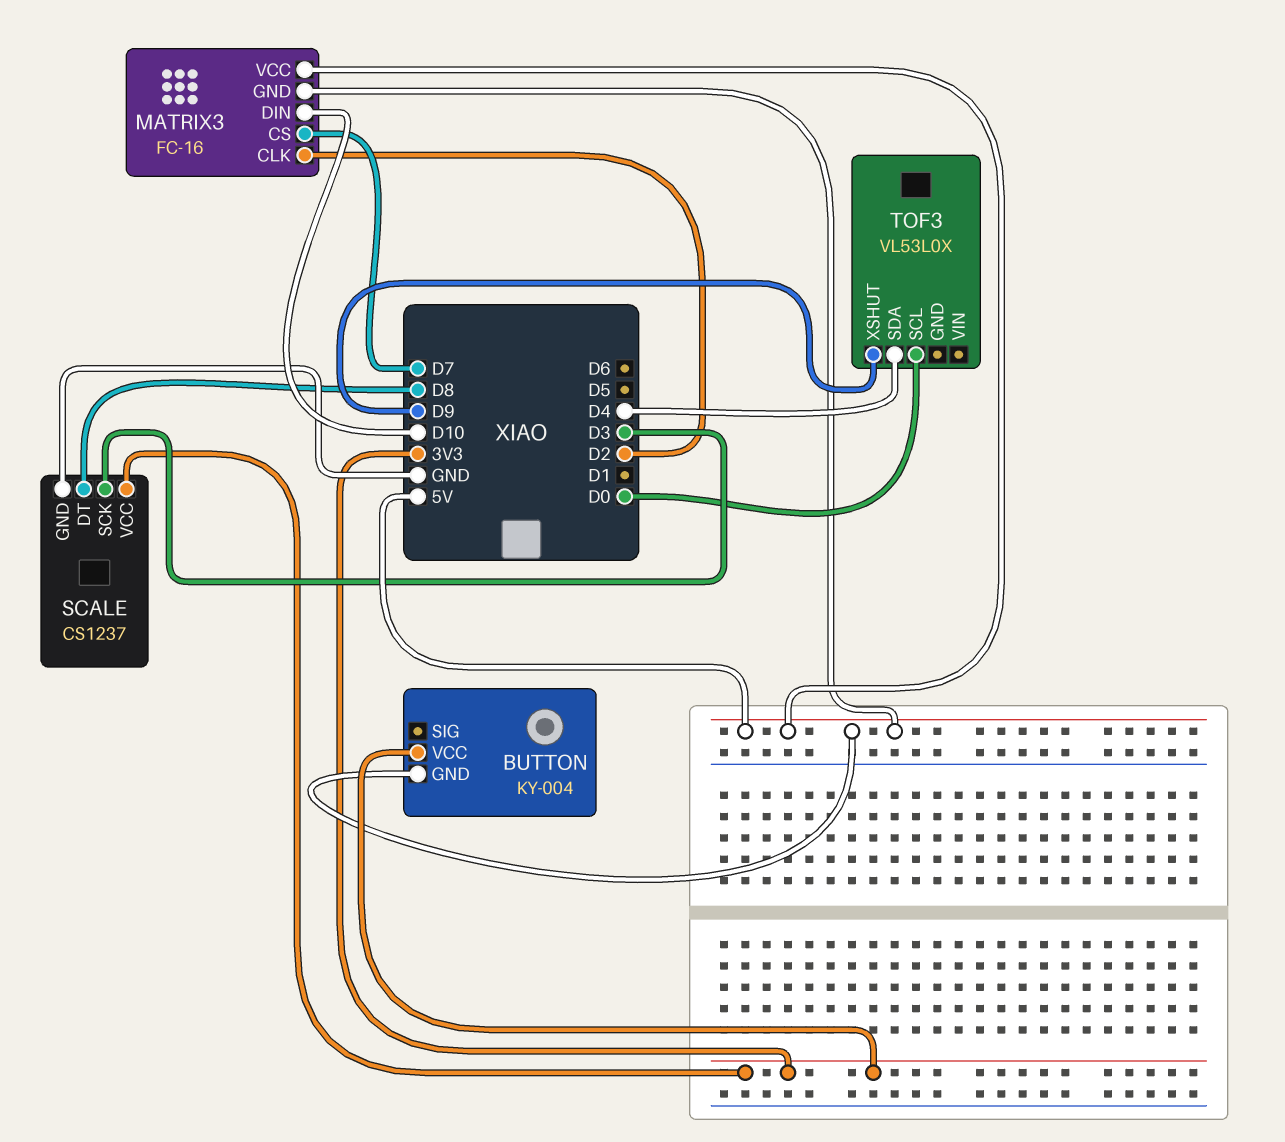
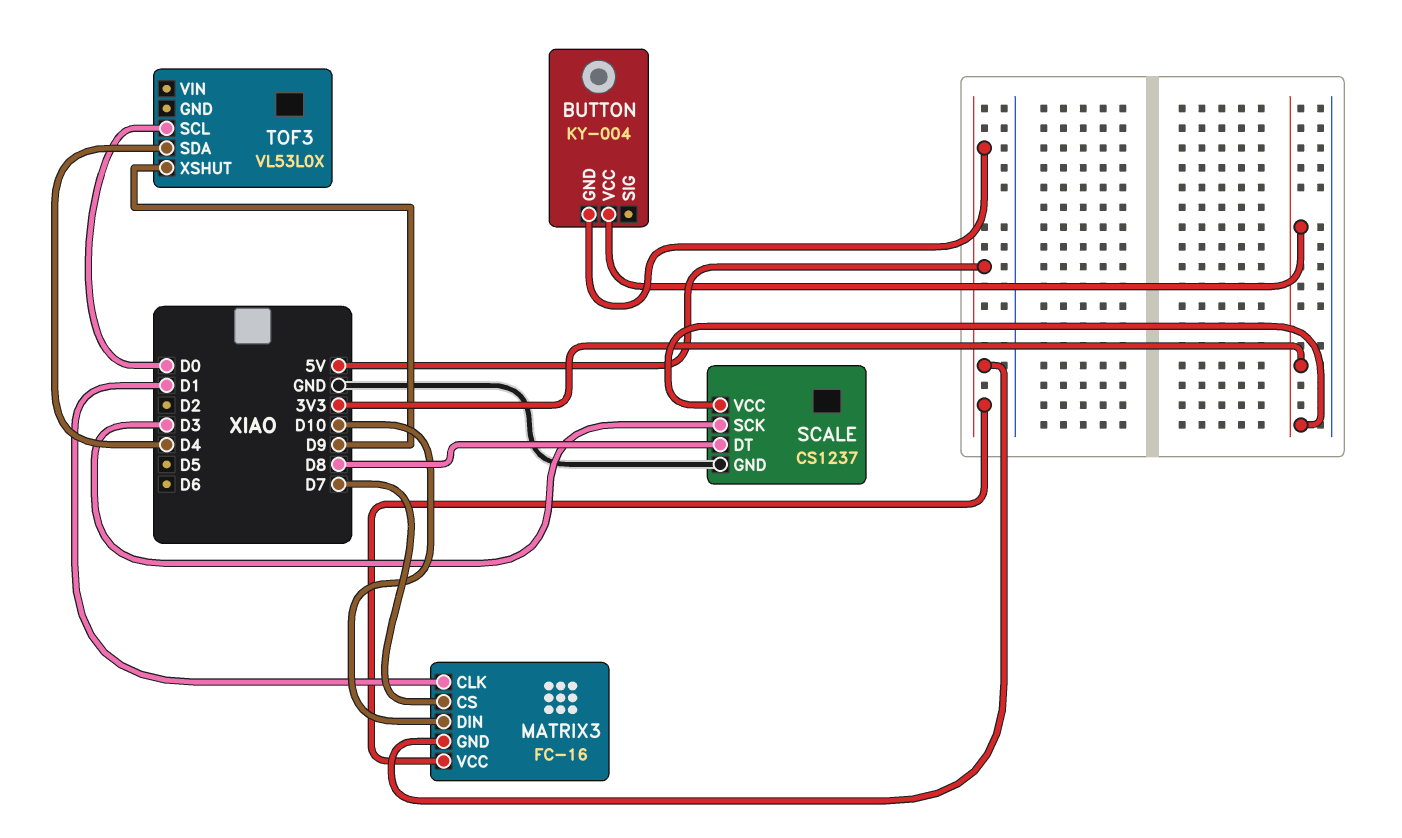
MATRIX3 pin CLK: D2 -> D1

